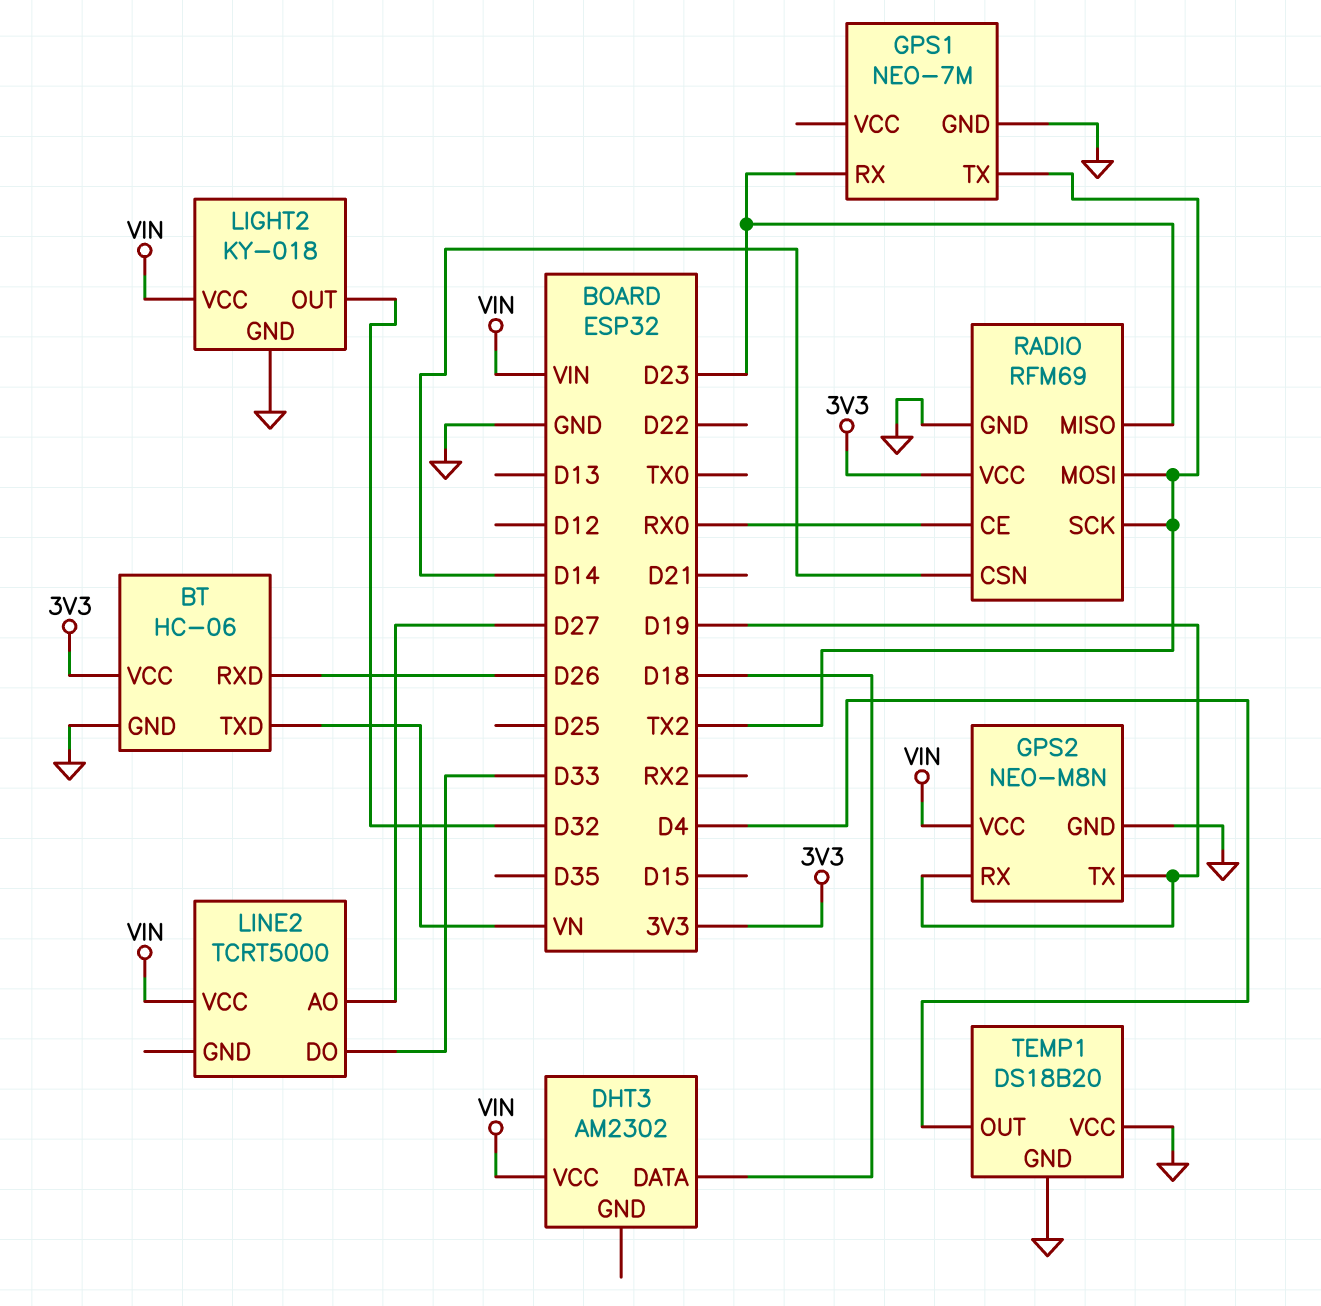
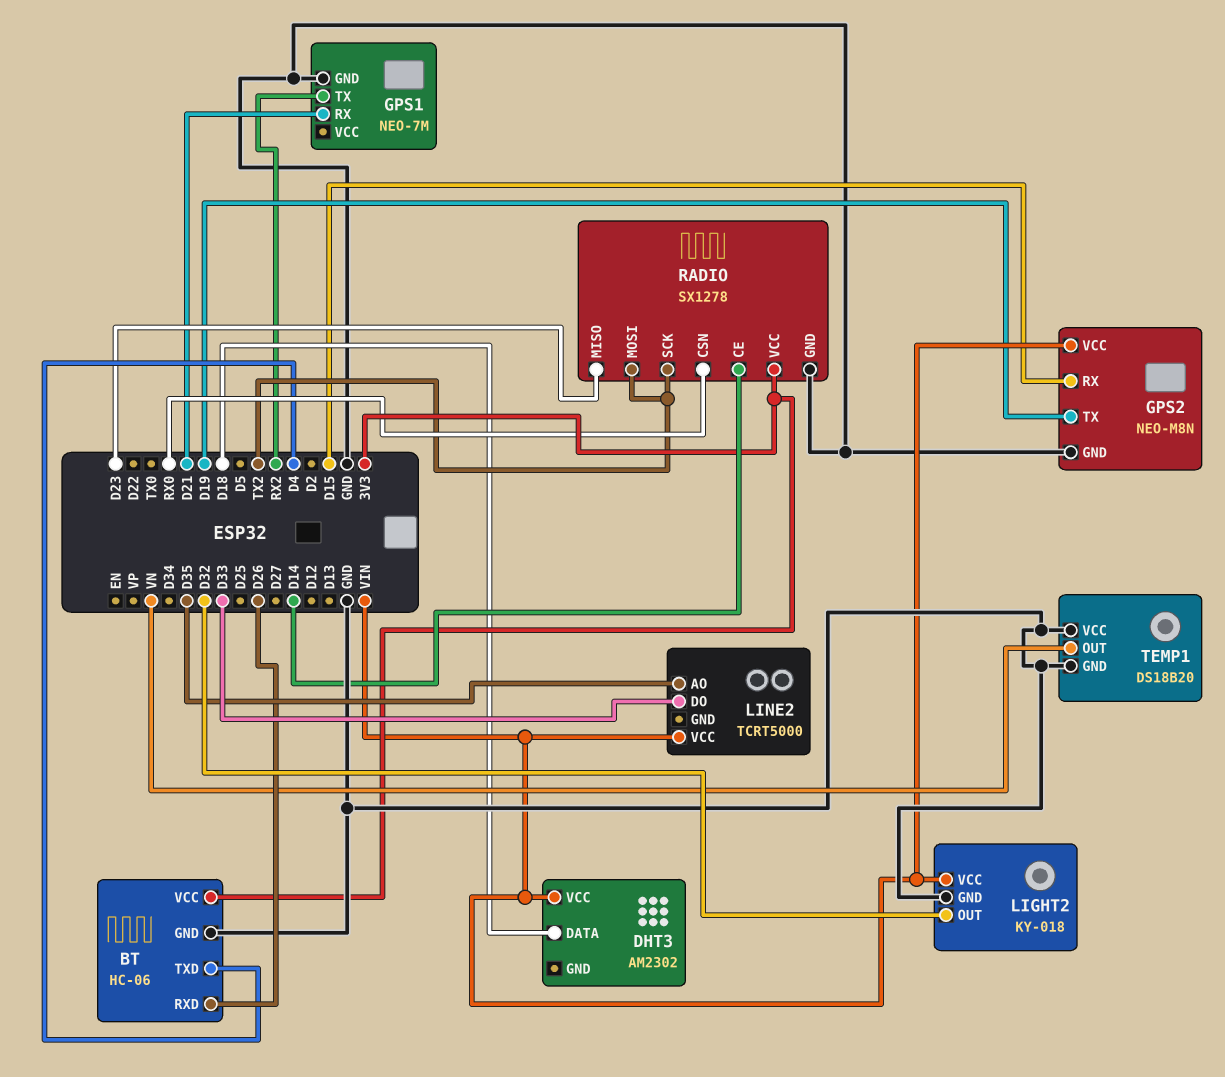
BT pin TXD: VN -> D4
GPS1 pin RX: D23 -> D21
GPS1 pin TX: TX2 -> RX2
GPS2 pin RX: D19 -> D15
LINE2 pin AO: D27 -> D35
RADIO: RFM69 -> SX1278
RADIO pin CE: RX0 -> D14
RADIO pin CSN: D14 -> RX0
TEMP1 pin OUT: D4 -> VN

